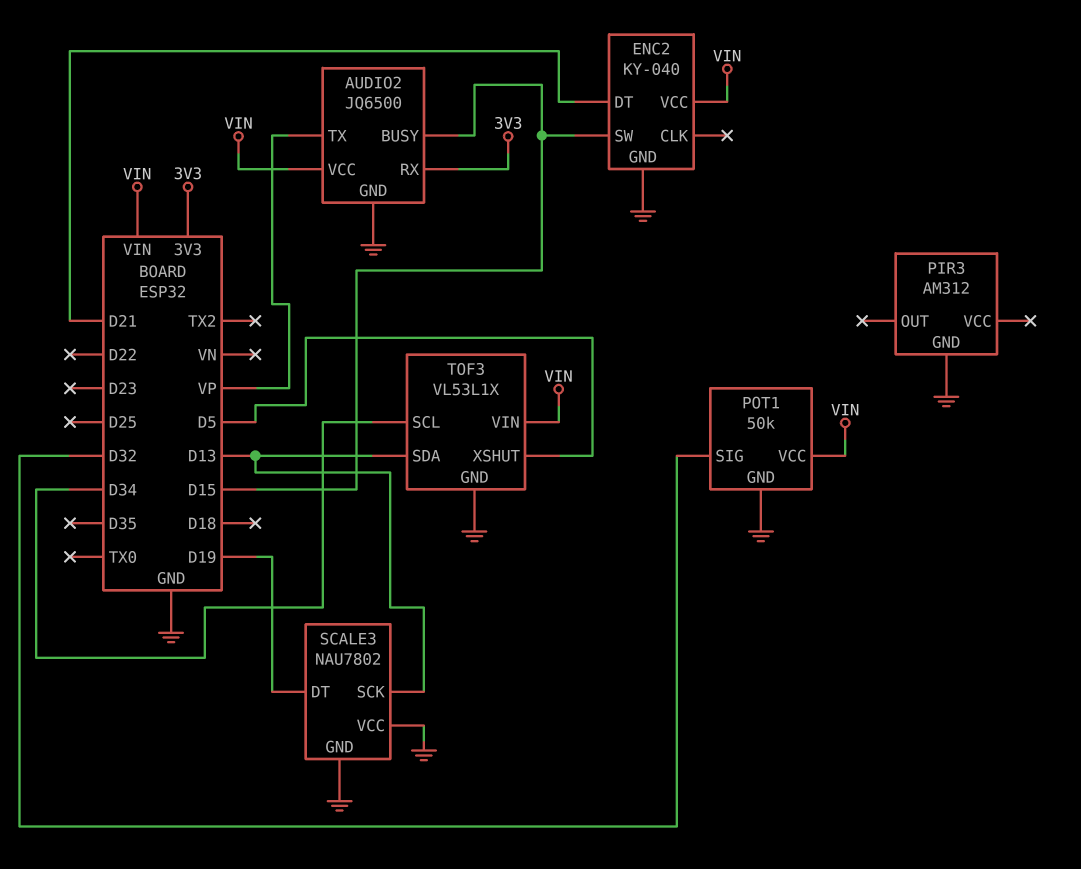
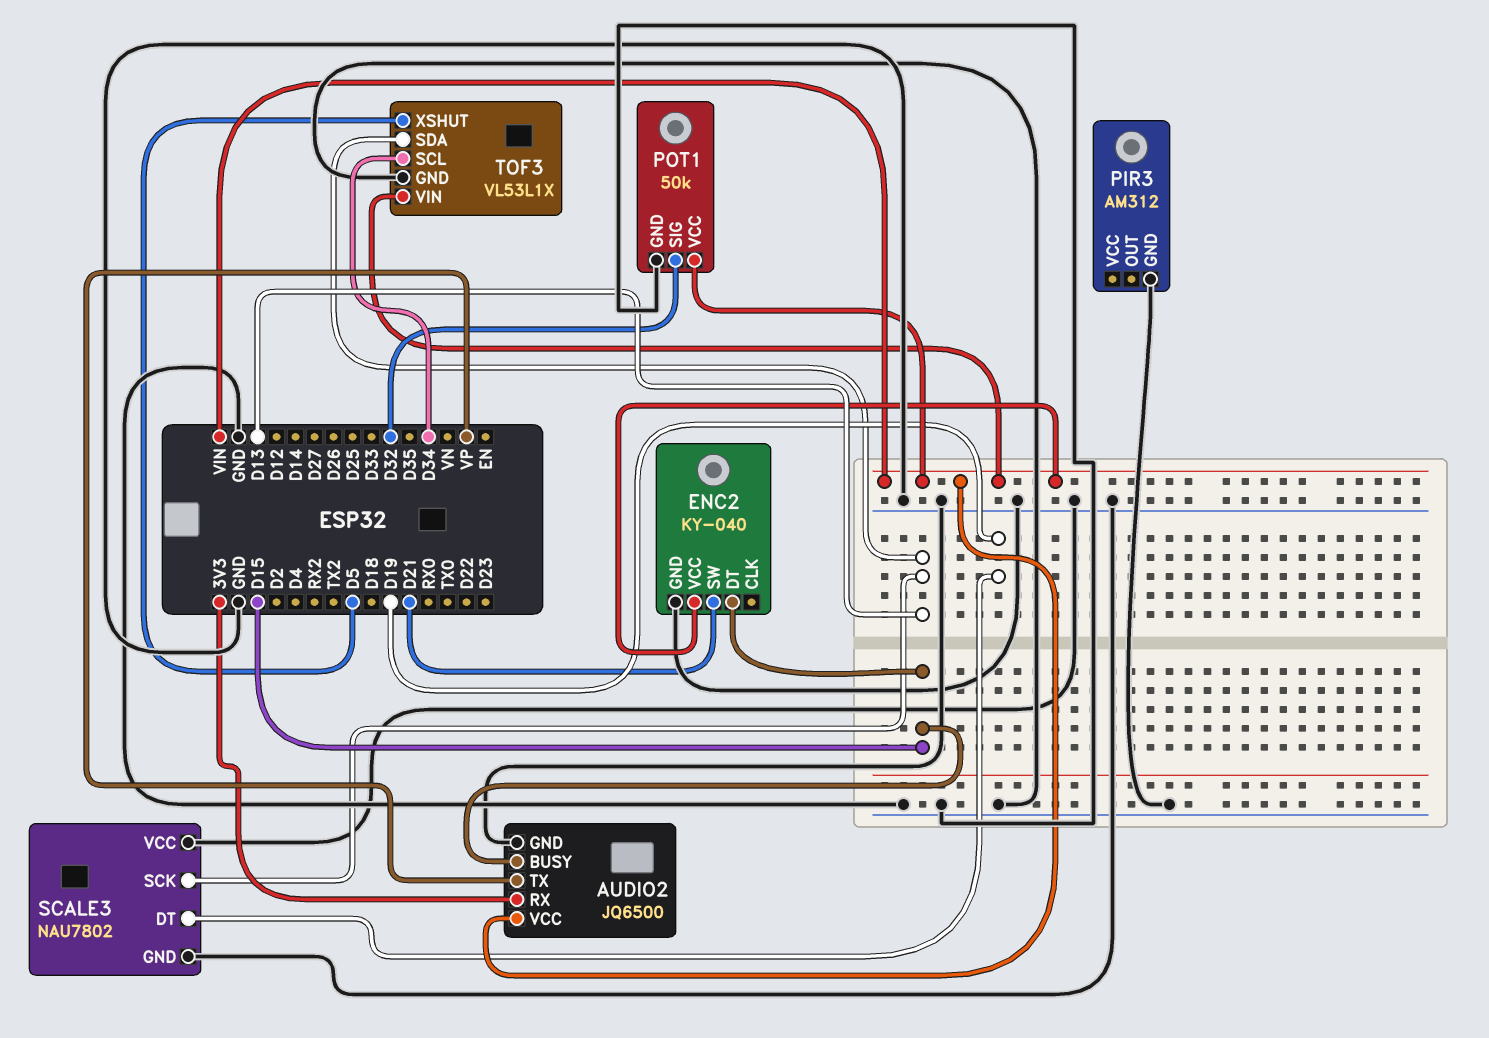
ENC2 pin DT: D21 -> D15
ENC2 pin SW: D15 -> D21

